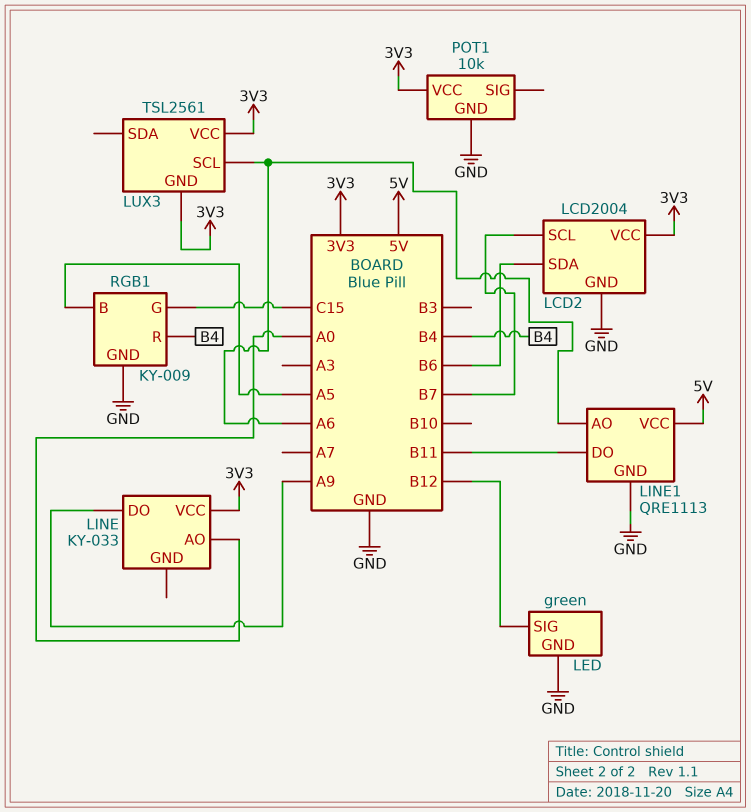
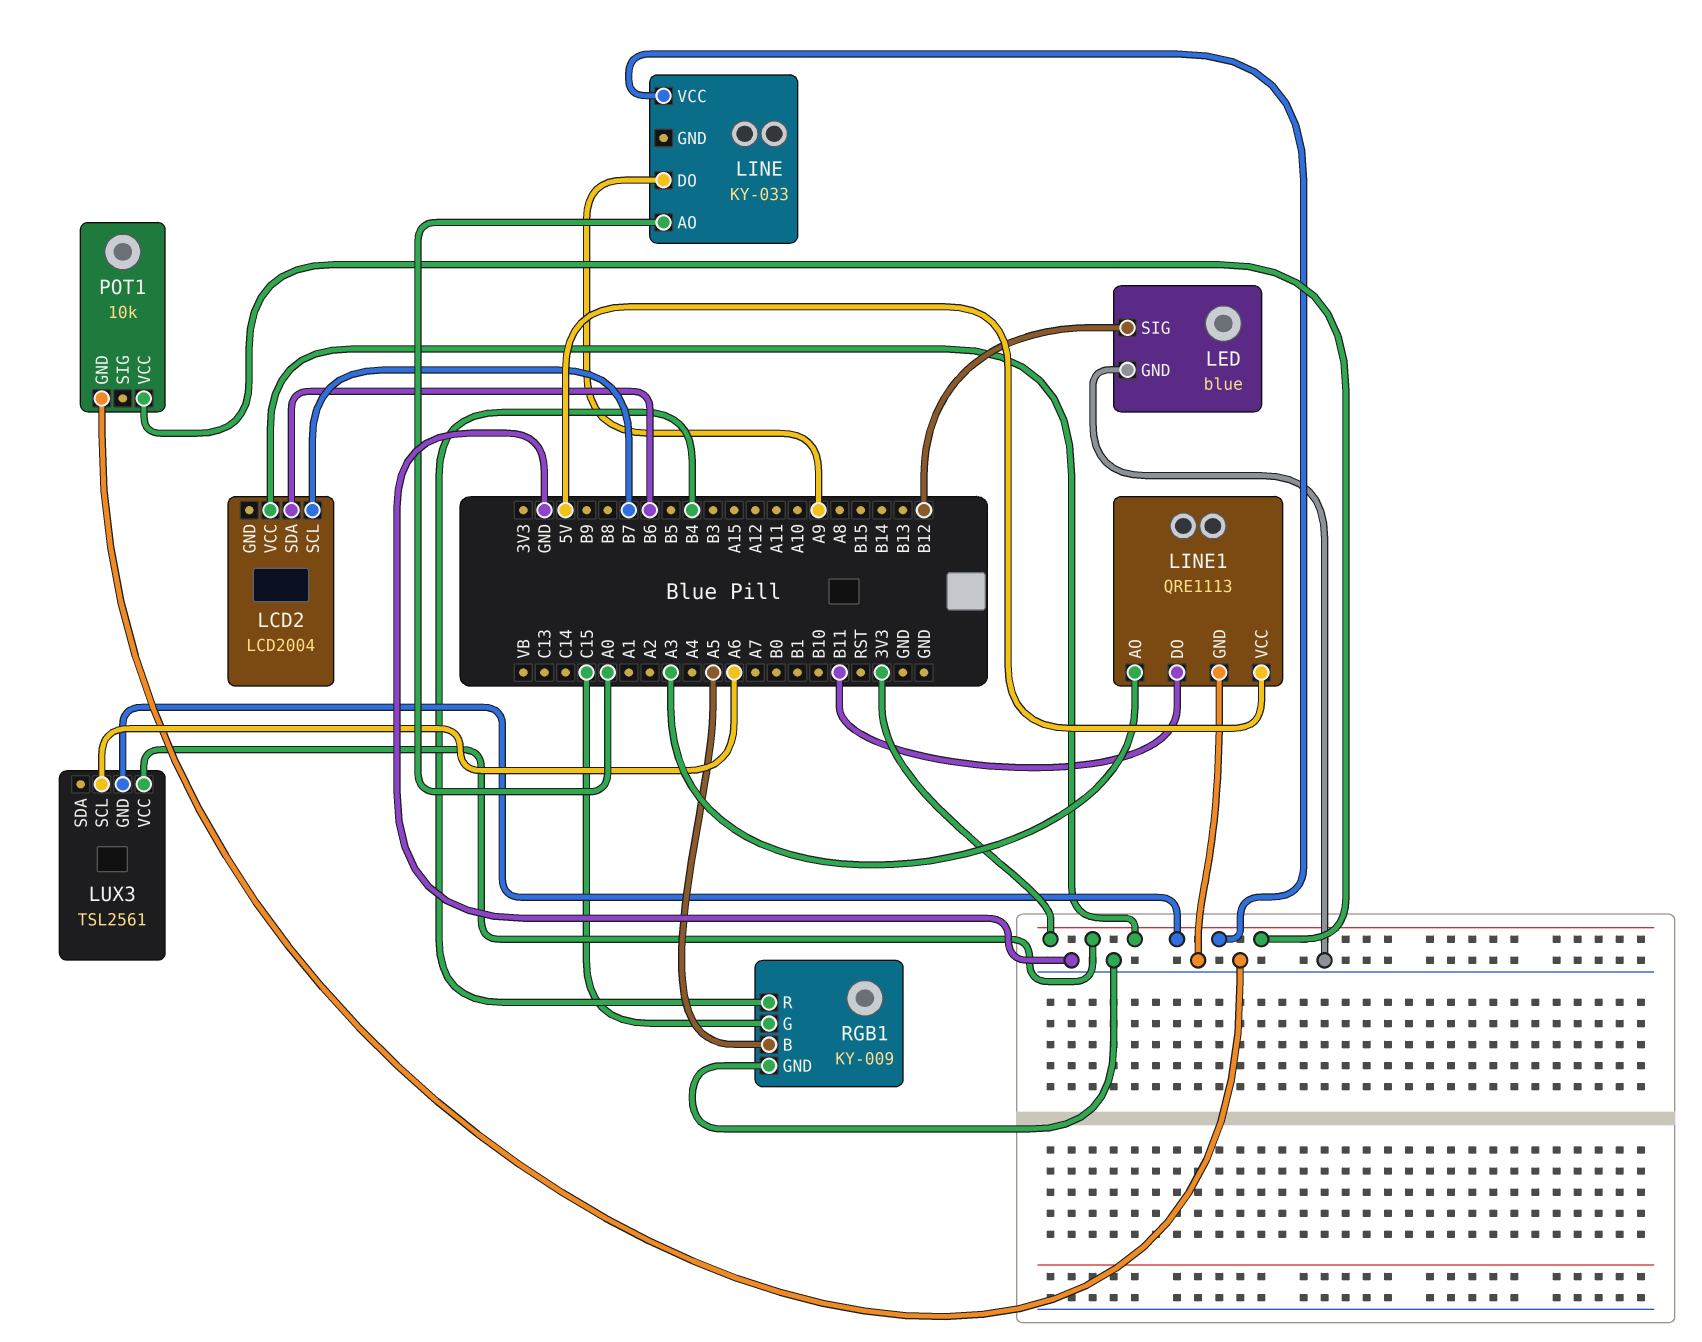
LCD2 pin GND: GND -> none
LED: green -> blue
LINE1 pin AO: A6 -> A3

